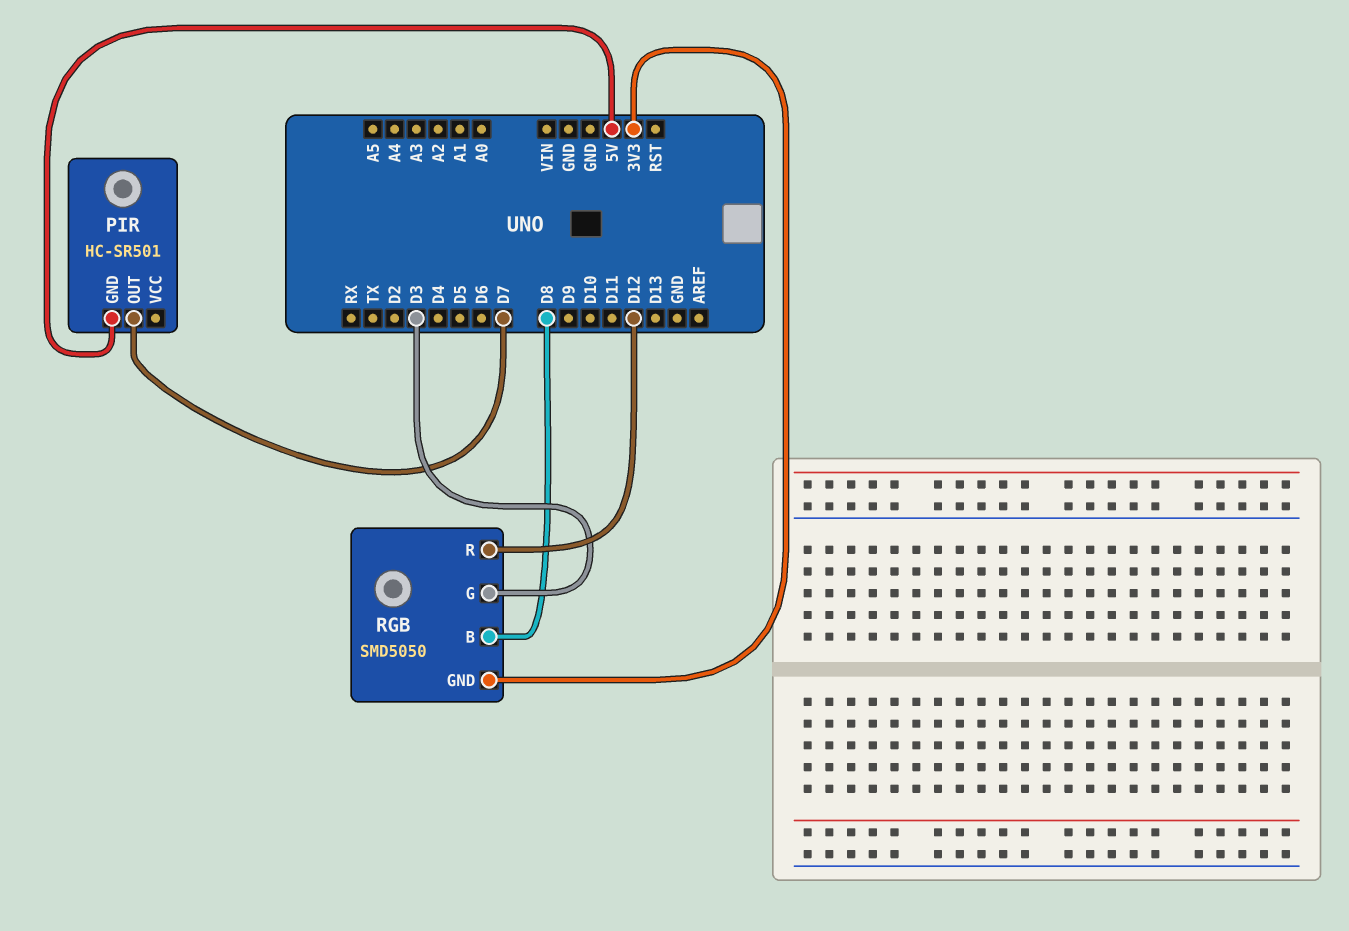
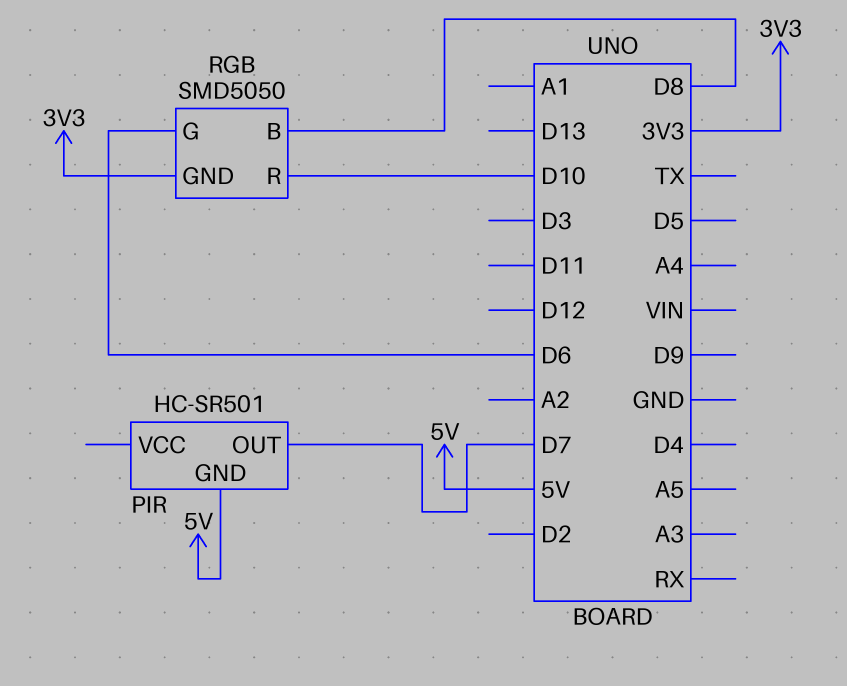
RGB pin G: D3 -> D6
RGB pin R: D12 -> D10

